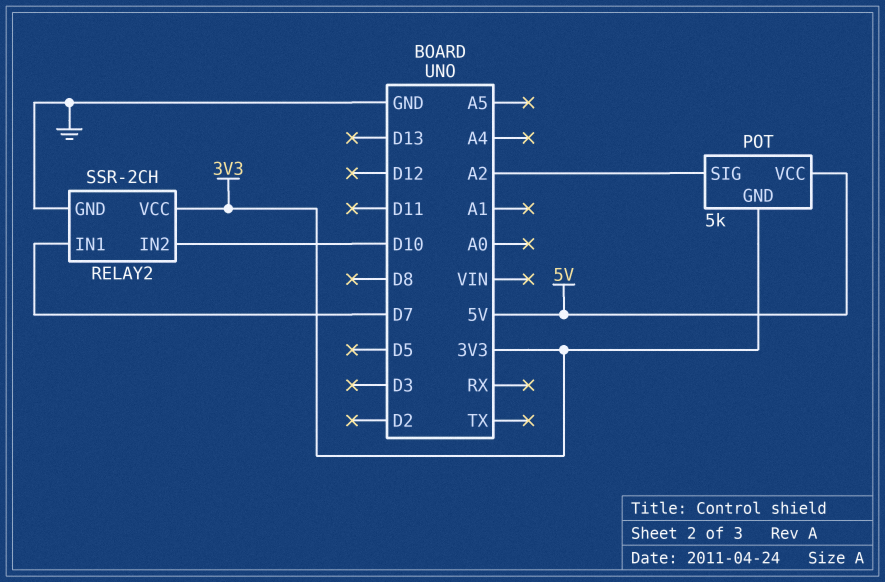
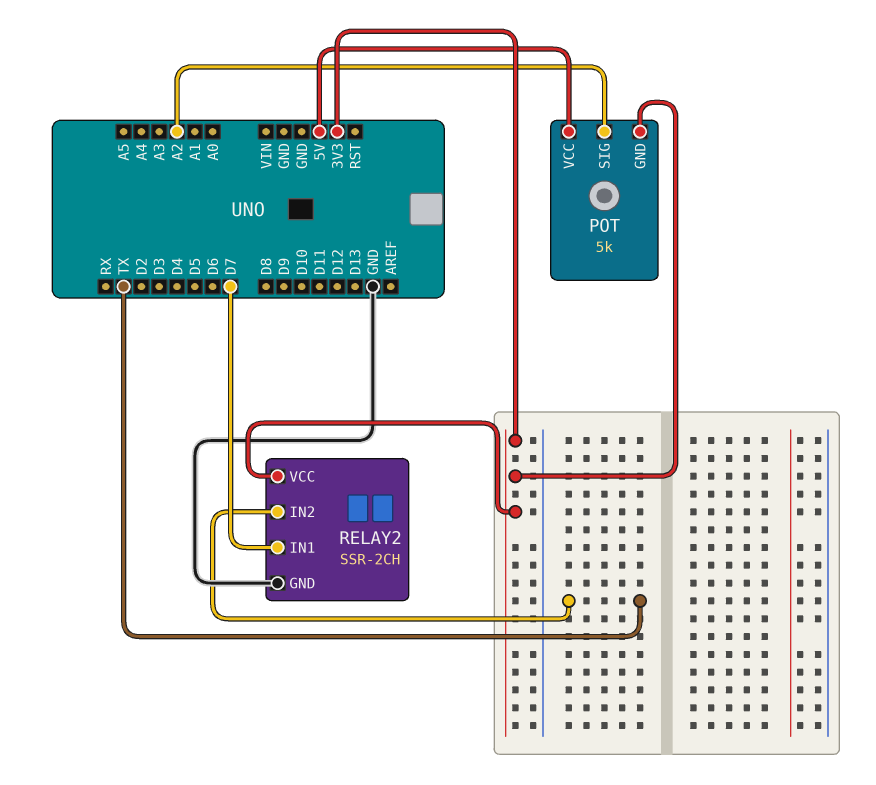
RELAY2 pin IN2: D10 -> TX

